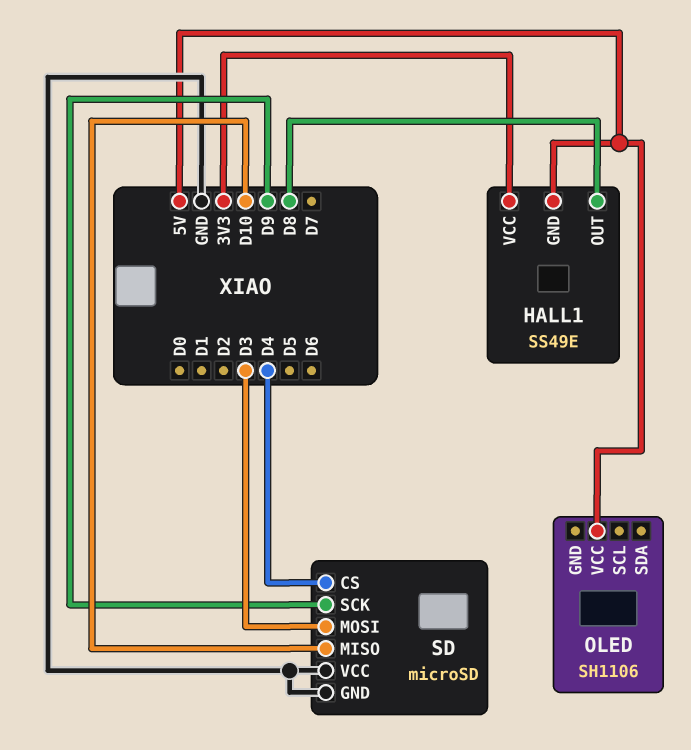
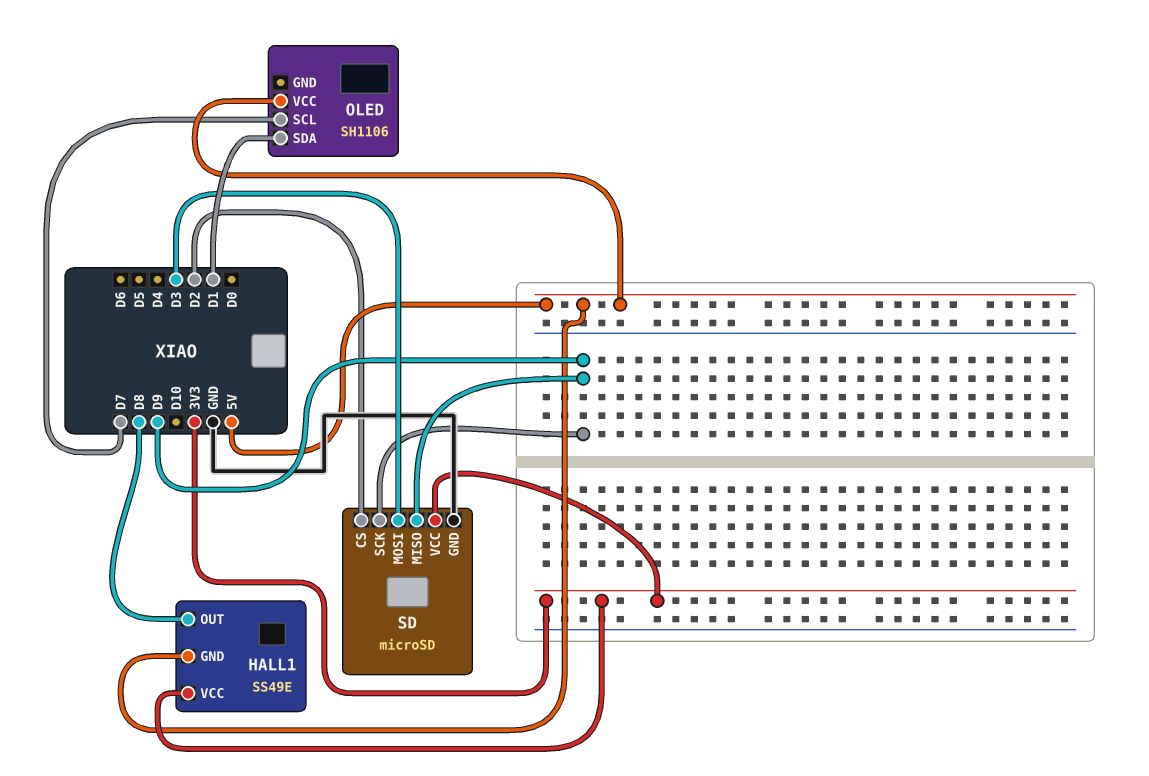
OLED pin SCL: none -> D7
OLED pin SDA: none -> D1
SD pin CS: D4 -> D2
SD pin MISO: D10 -> D9
SD pin VCC: GND -> 3V3

